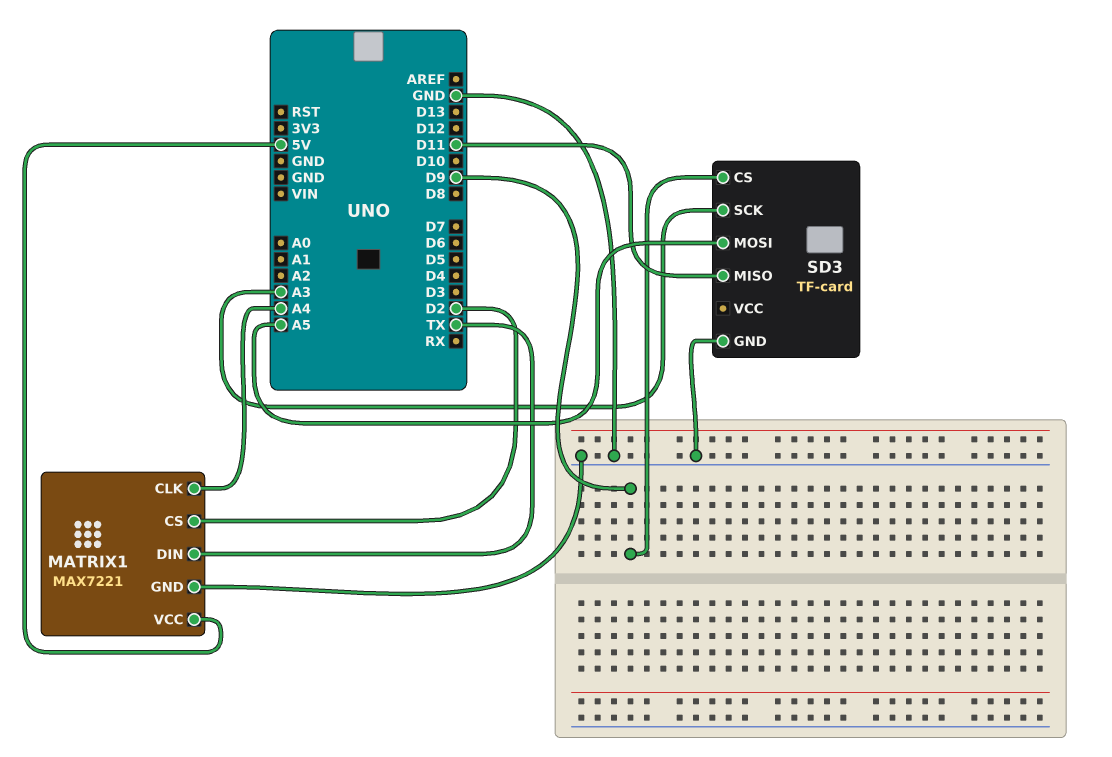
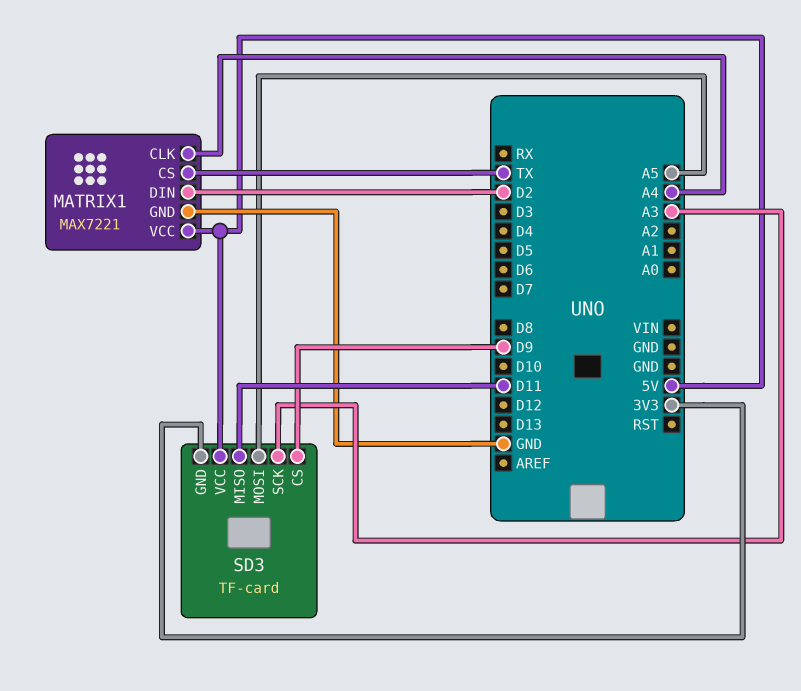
MATRIX1 pin CS: D2 -> TX
MATRIX1 pin DIN: TX -> D2
SD3 pin GND: GND -> 3V3
SD3 pin VCC: none -> 5V

